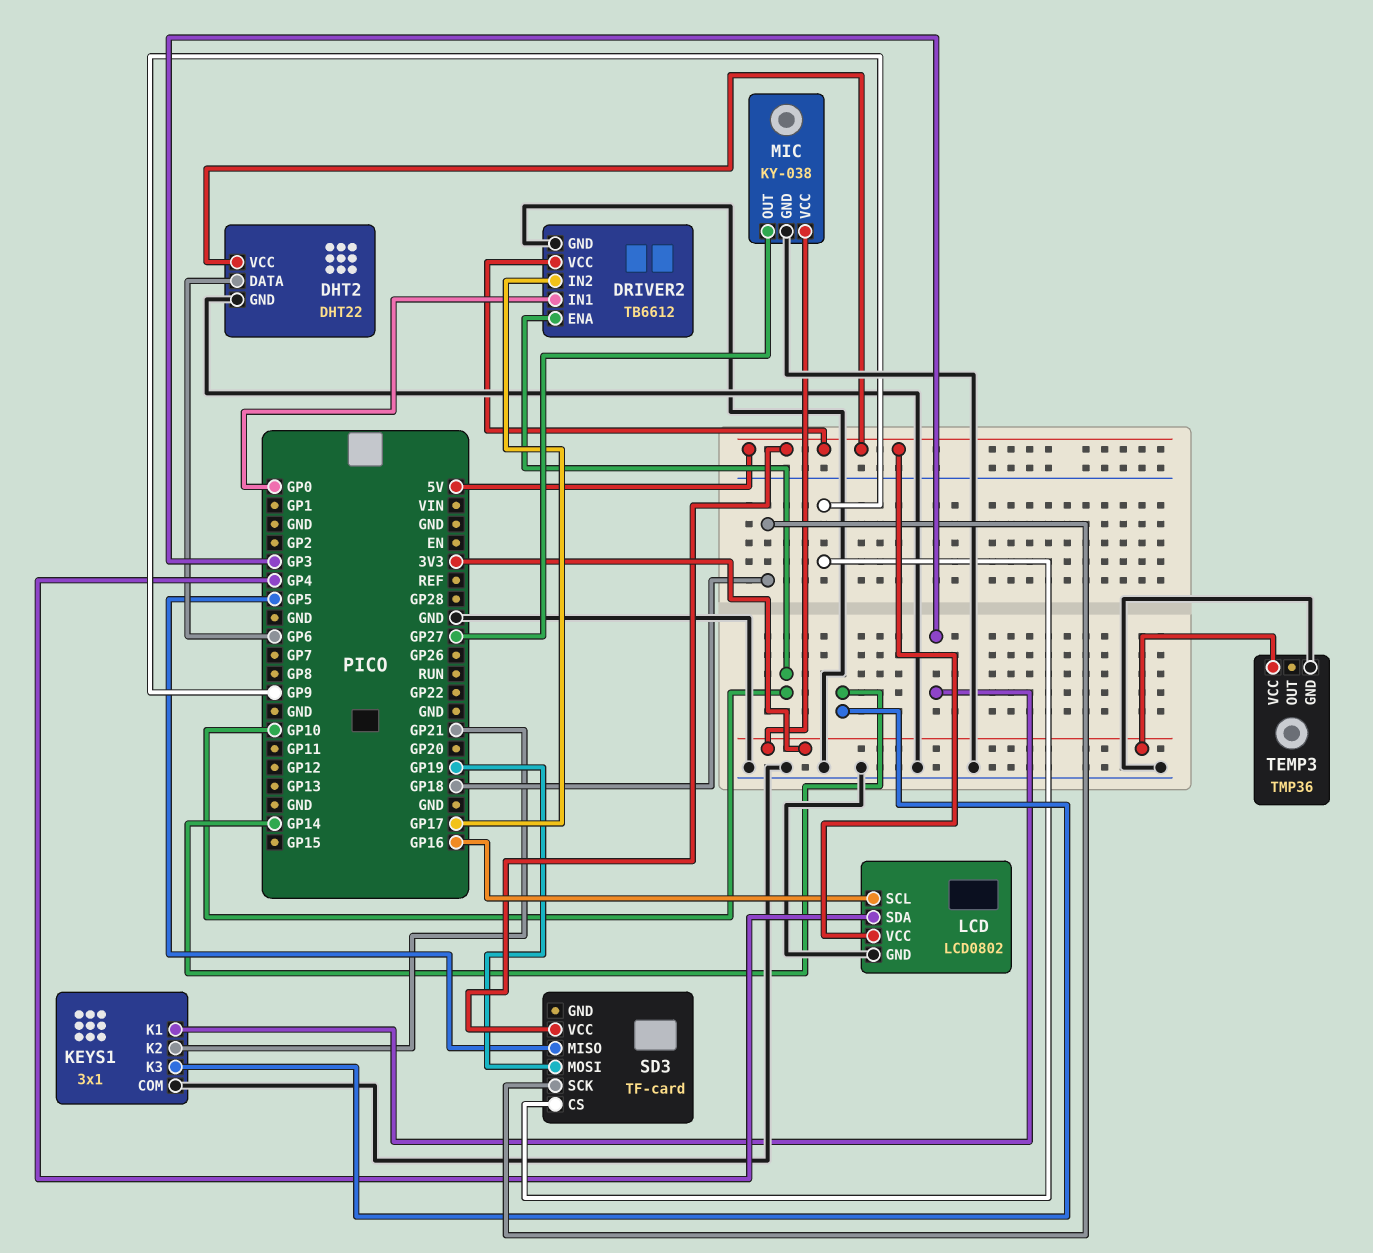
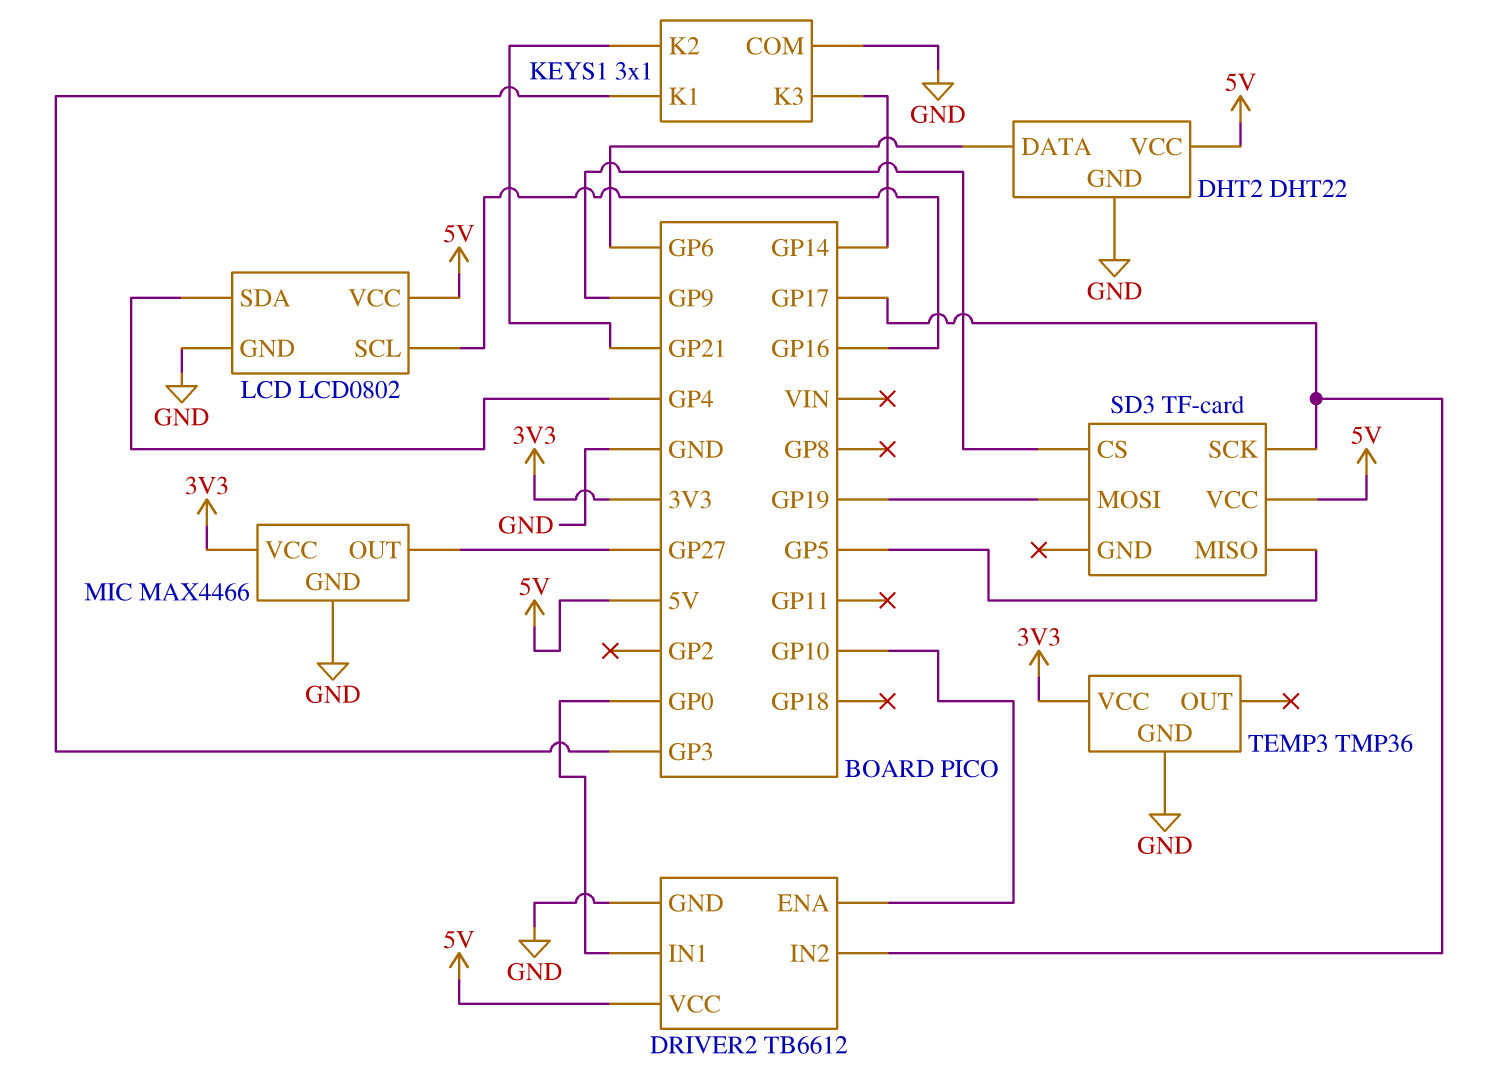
MIC: KY-038 -> MAX4466
SD3 pin SCK: GP18 -> GP17

